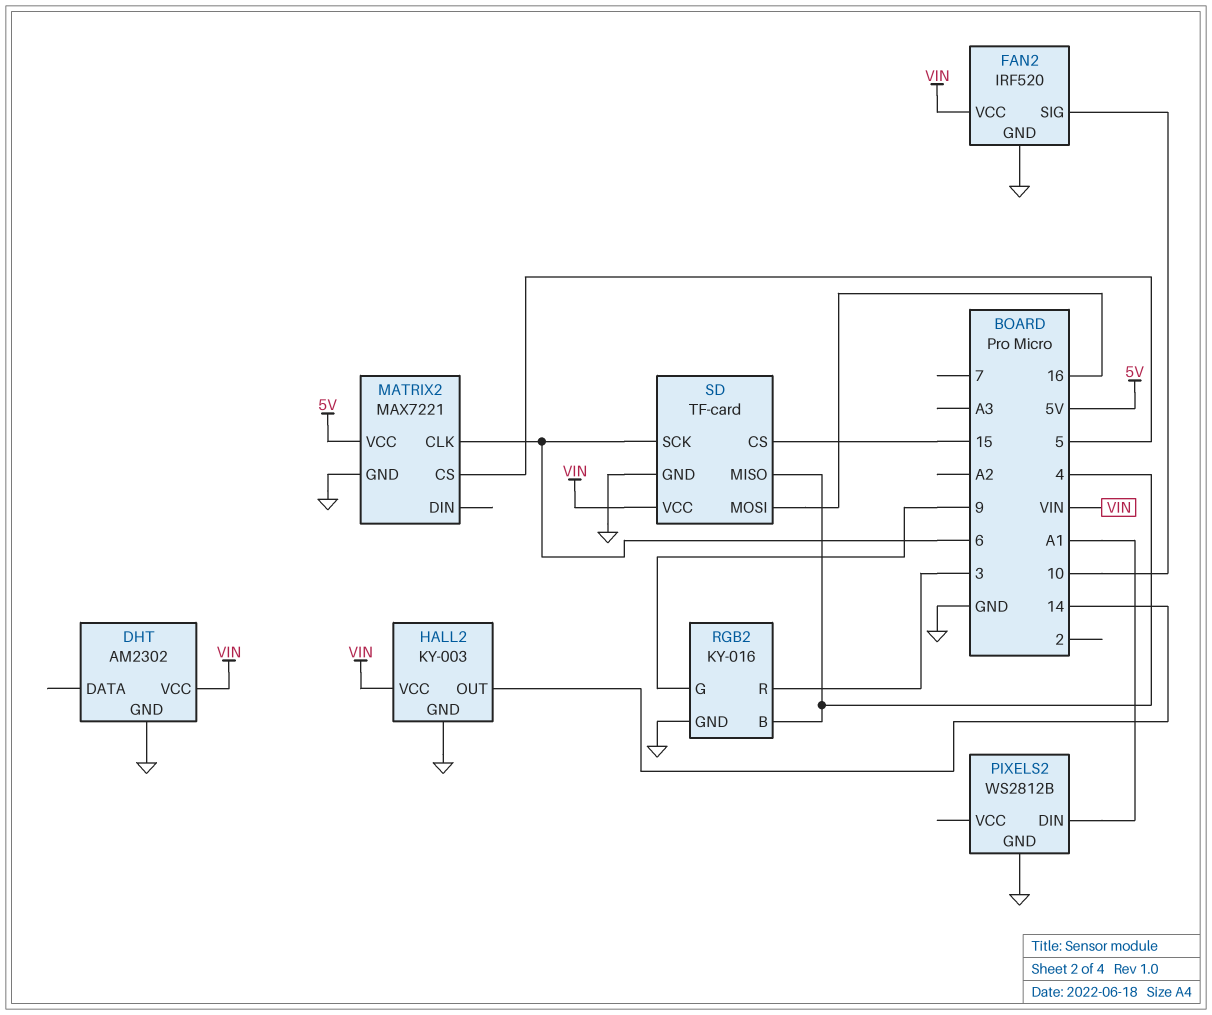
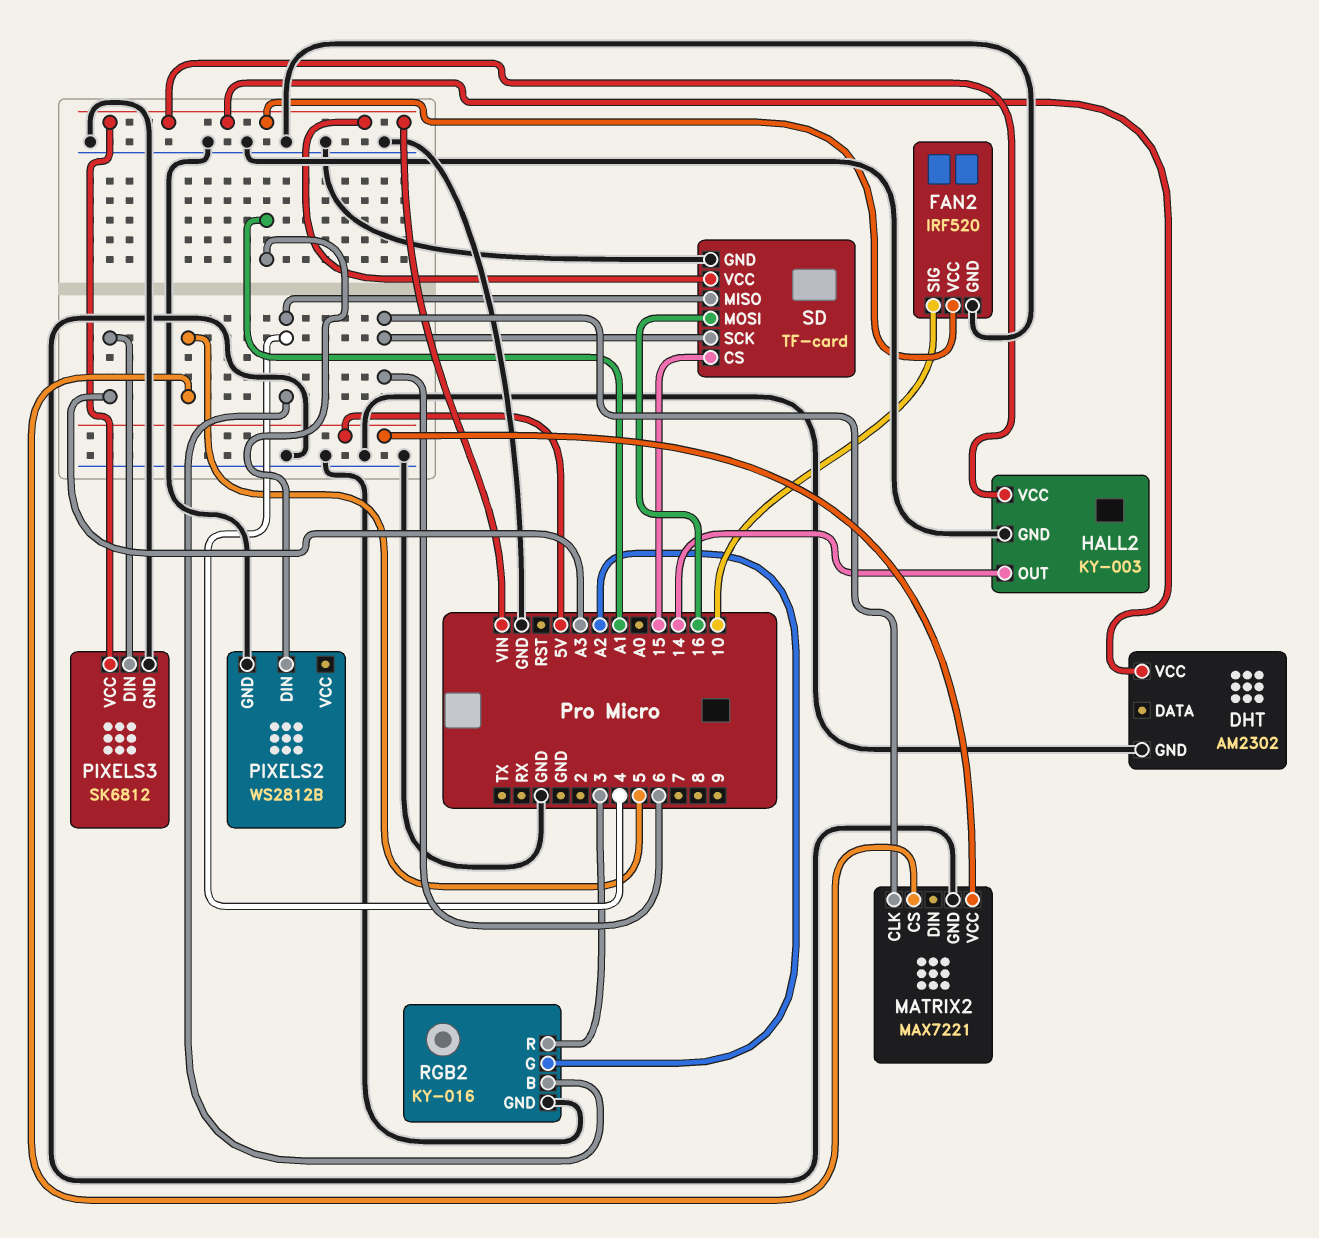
PIXELS3: none -> SK6812
PIXELS3 pin DIN: none -> A3
PIXELS3 pin GND: none -> GND
PIXELS3 pin VCC: none -> VIN
RGB2 pin G: 9 -> A2

